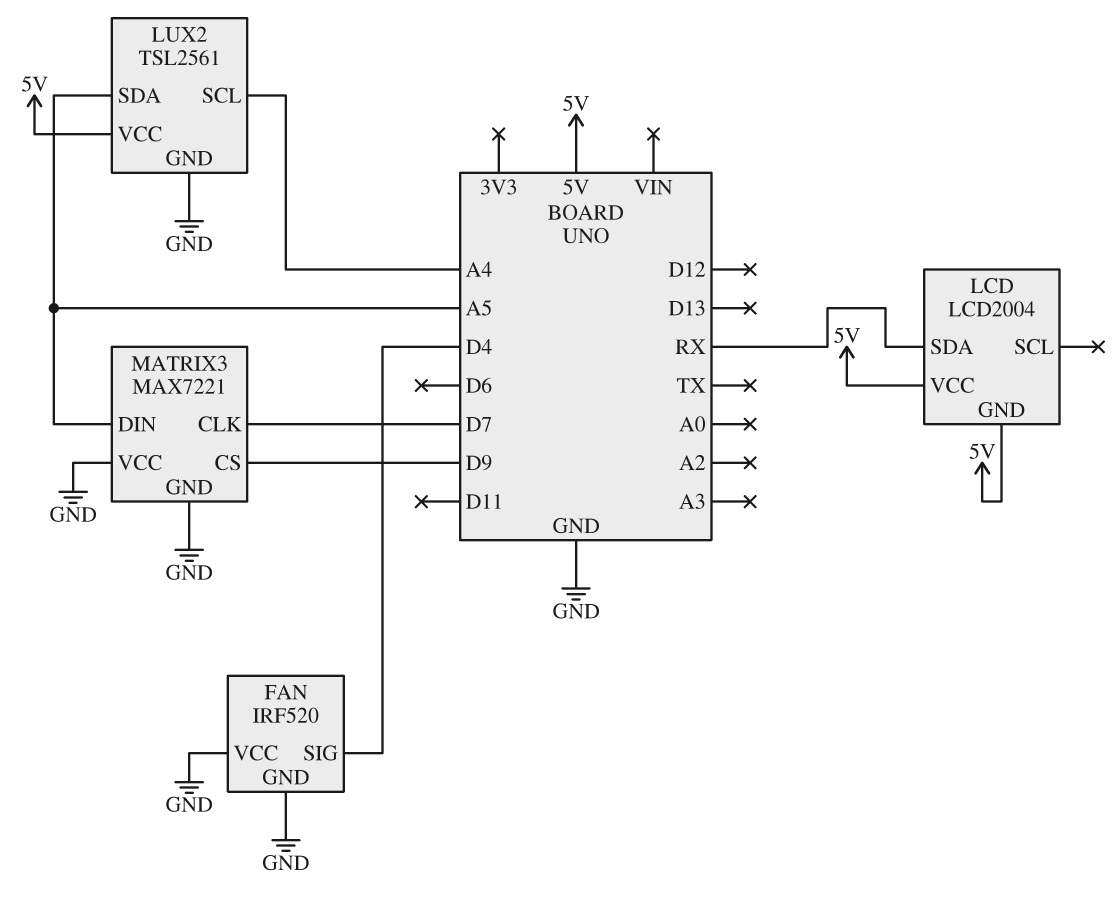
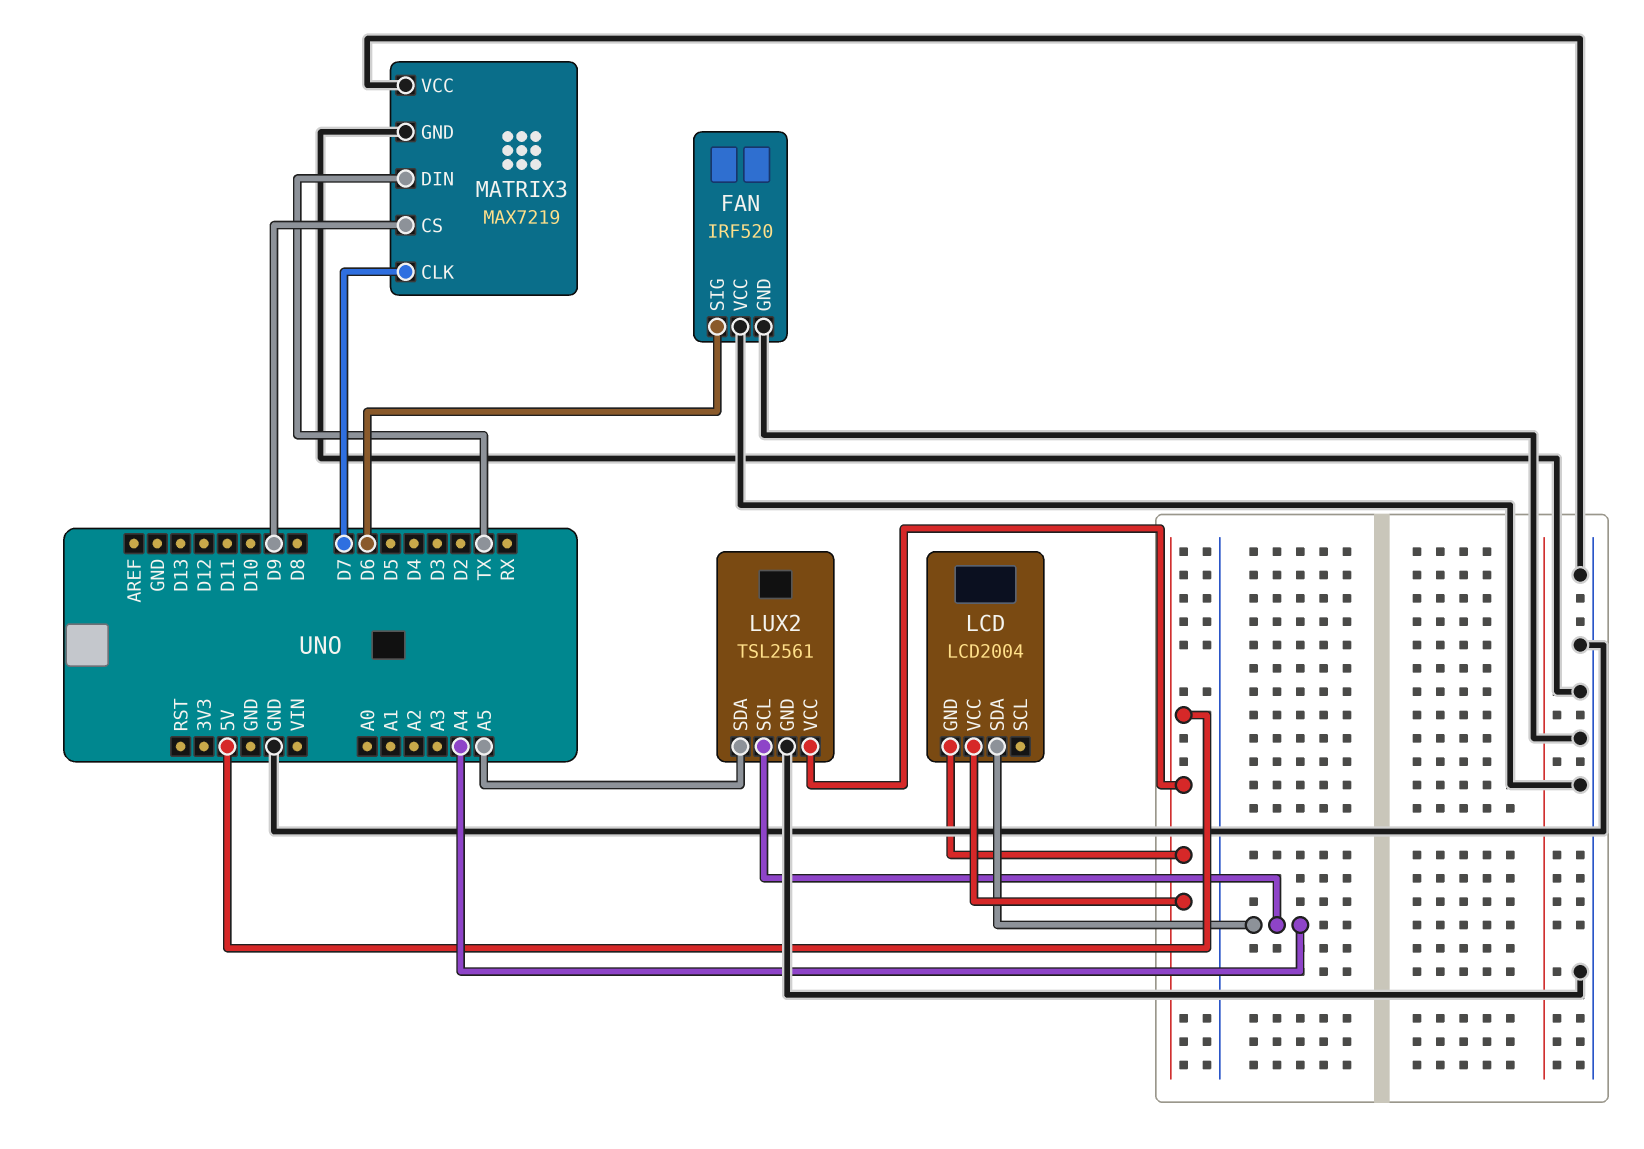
FAN pin SIG: D4 -> D6
LCD pin SDA: RX -> A4
MATRIX3: MAX7221 -> MAX7219
MATRIX3 pin DIN: A5 -> TX

